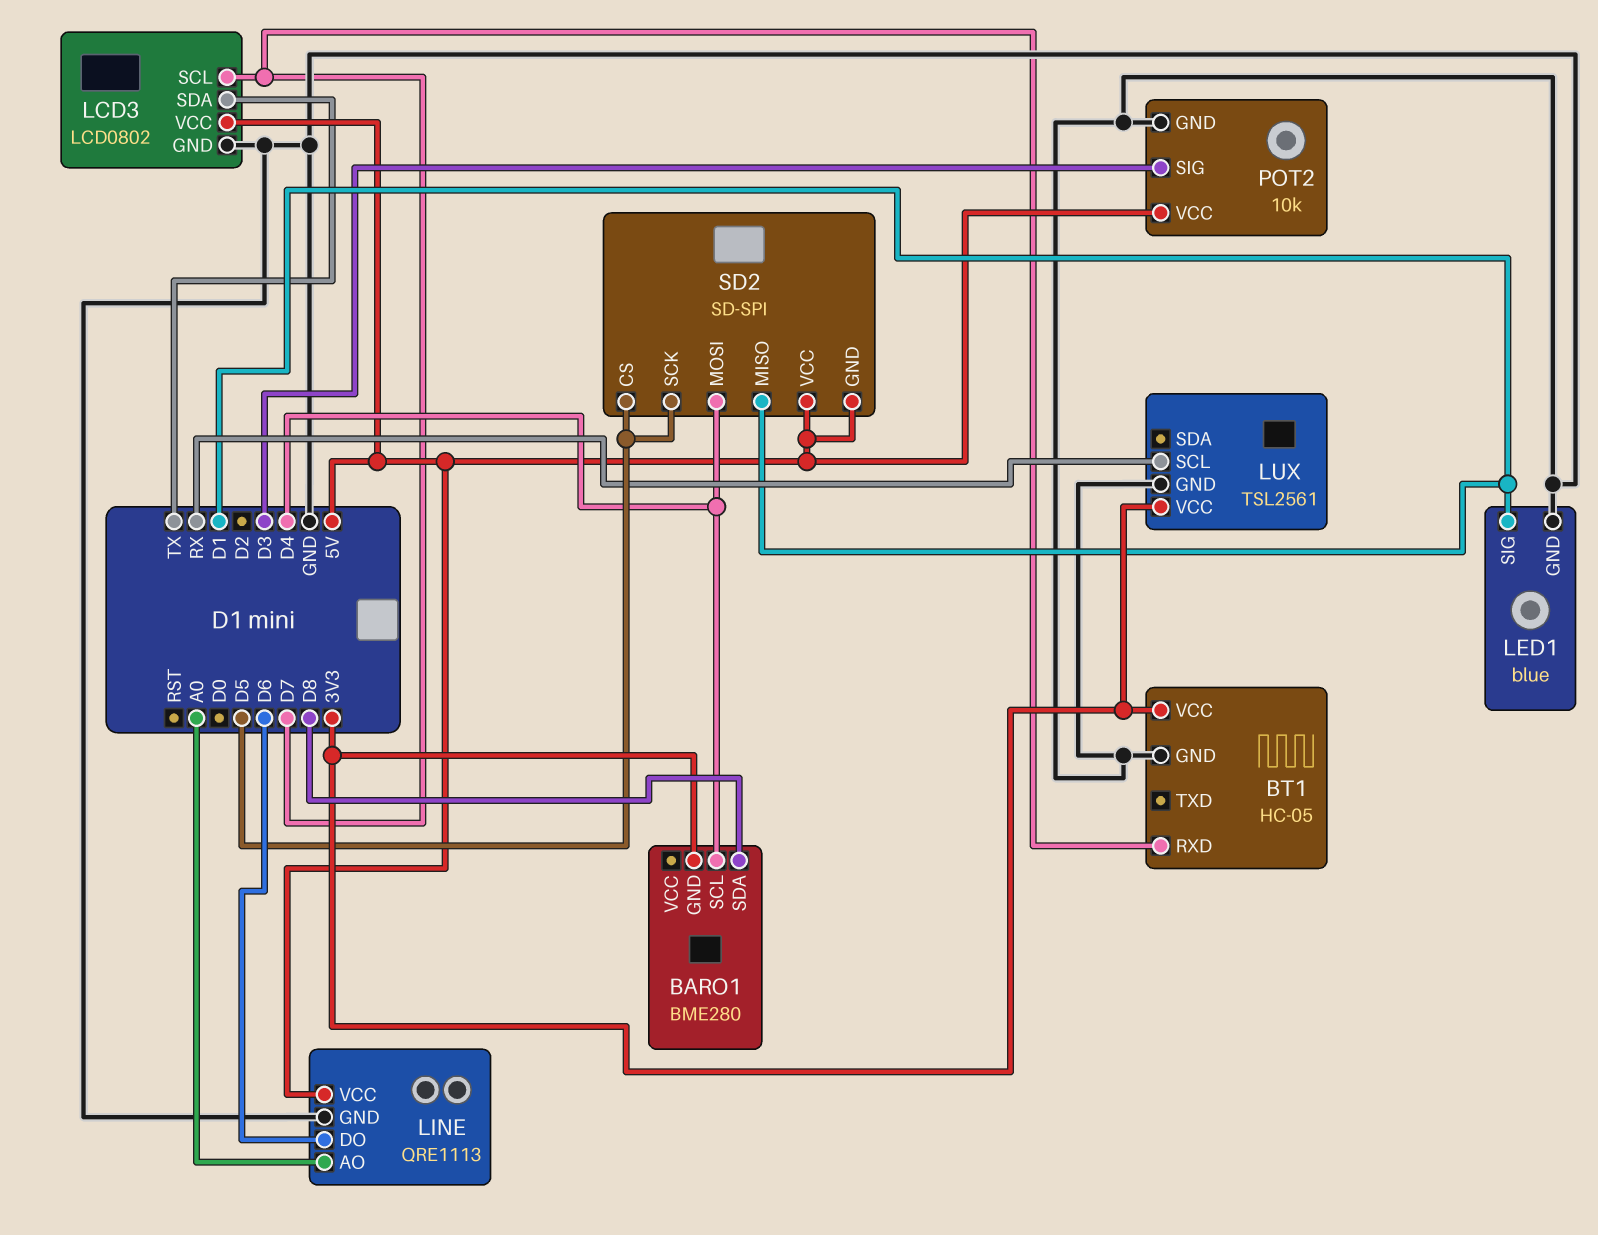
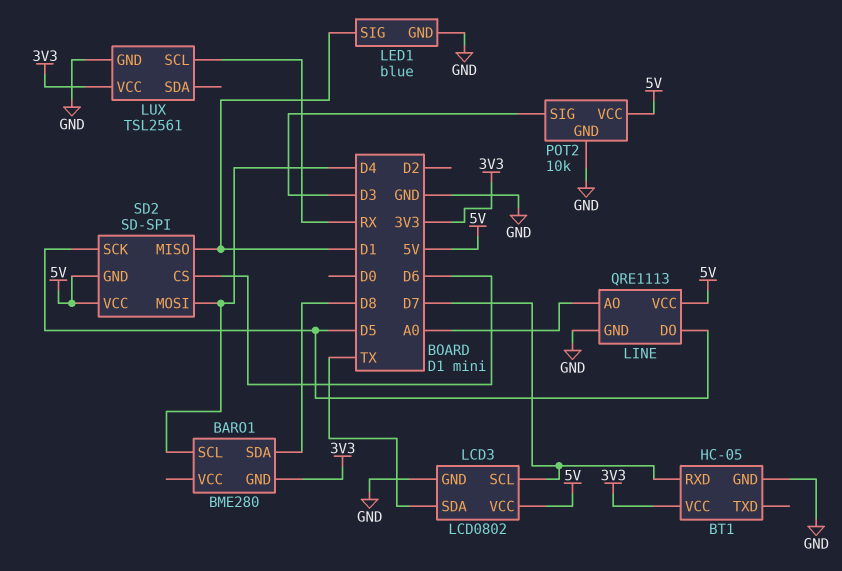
LINE pin DO: D6 -> D5
SD2 pin CS: D5 -> D6

